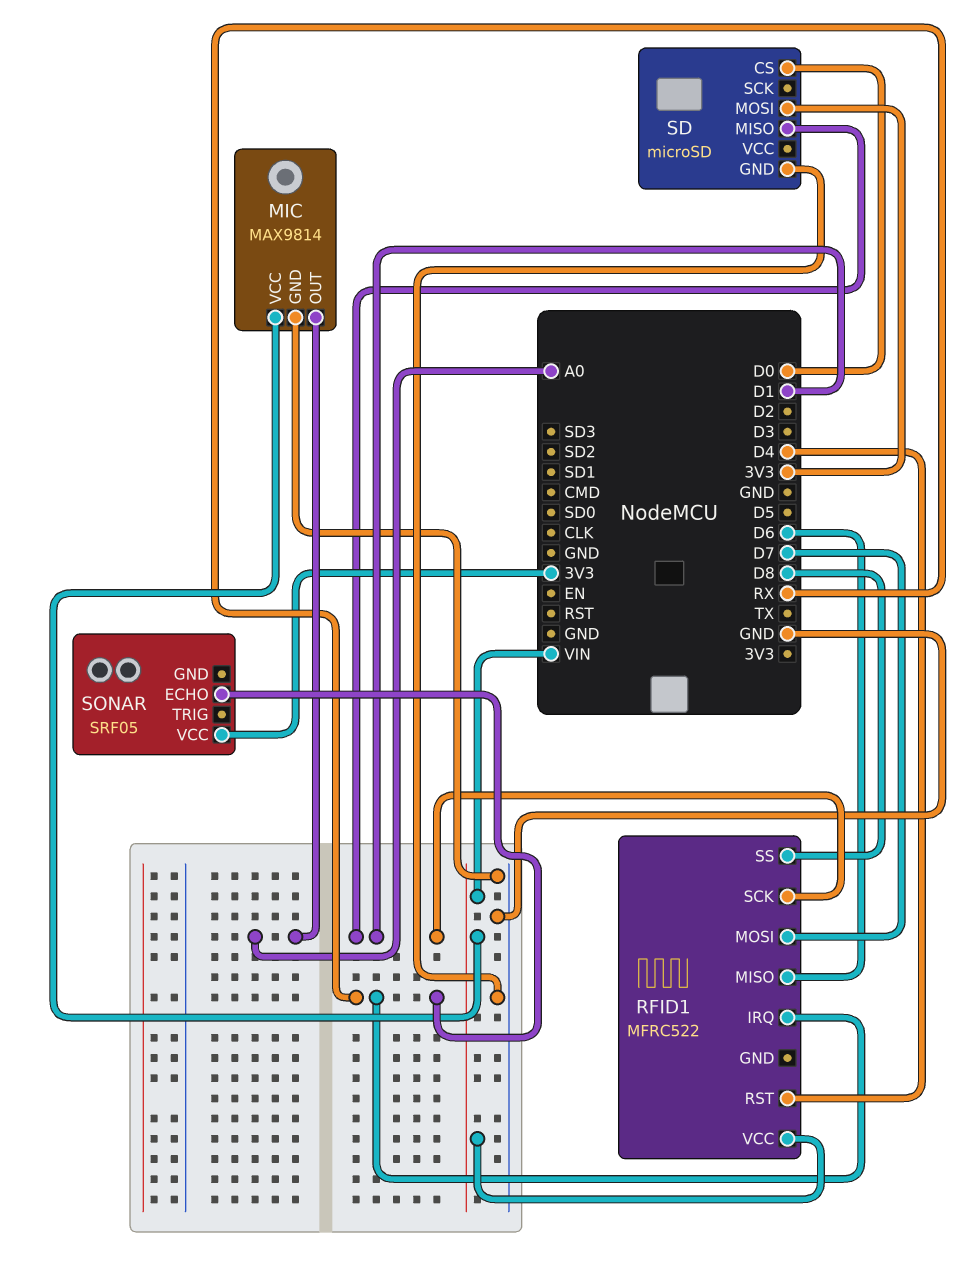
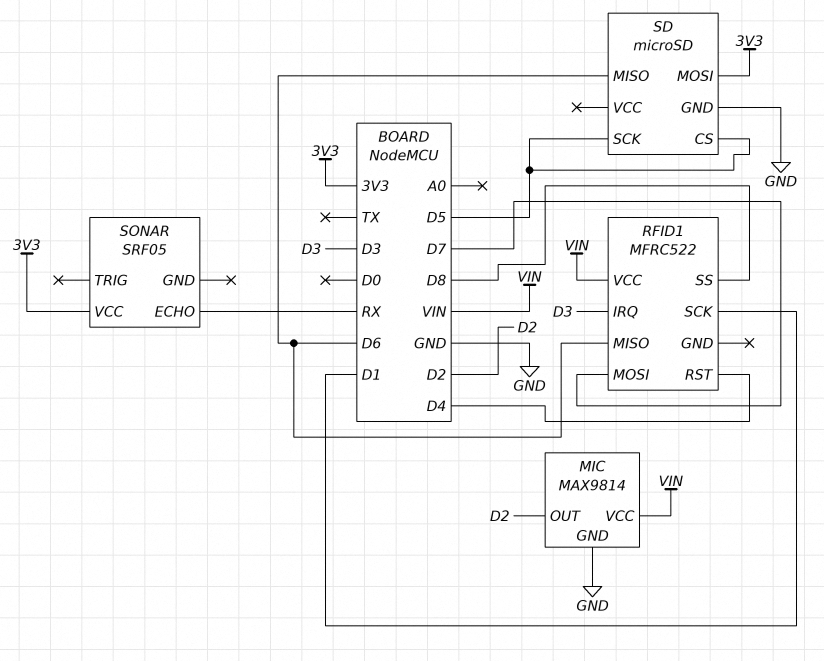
MIC pin OUT: A0 -> D2
RFID1 pin IRQ: RX -> D3
SD pin CS: D0 -> D5
SD pin MISO: D1 -> D6
SD pin SCK: none -> D5

